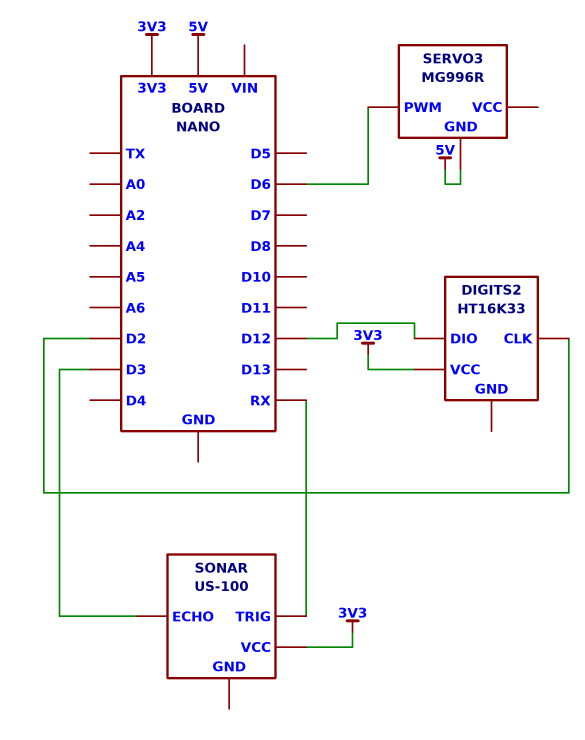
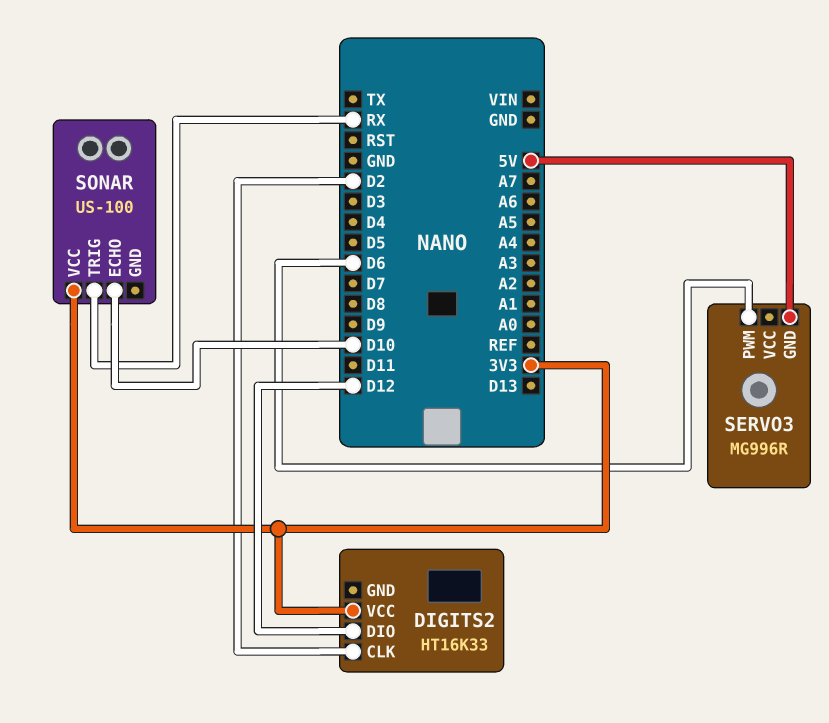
SONAR pin ECHO: D3 -> D10

